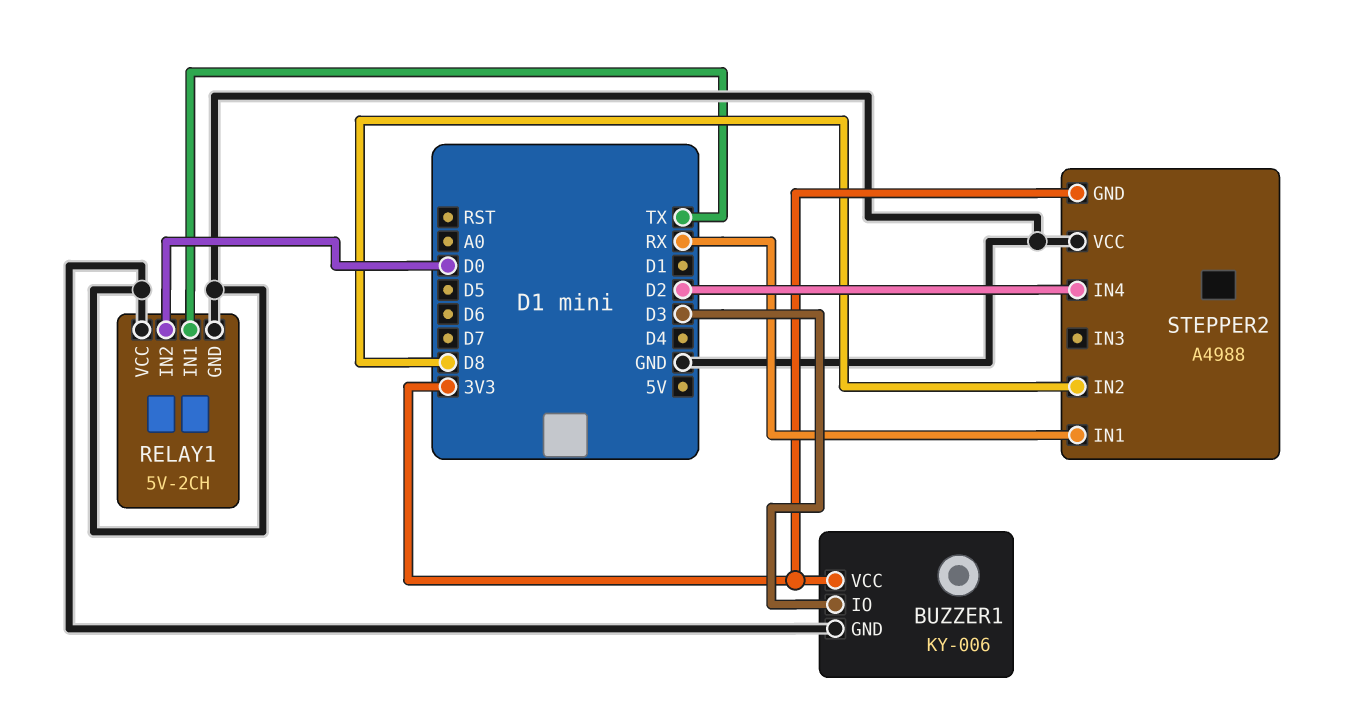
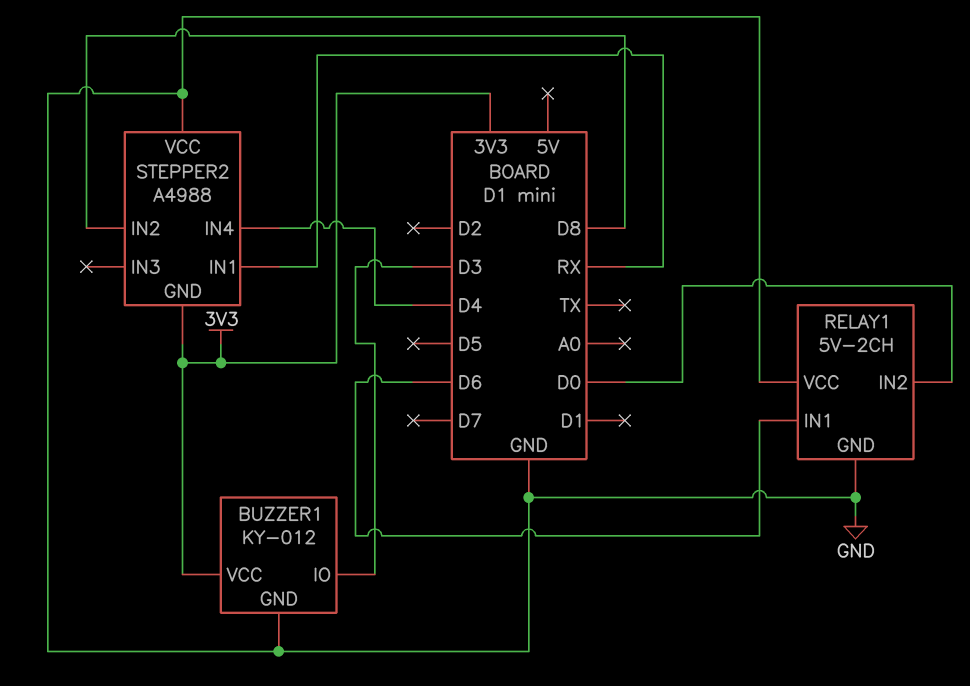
BUZZER1: KY-006 -> KY-012
RELAY1 pin IN1: TX -> D6
STEPPER2 pin IN4: D2 -> D4

